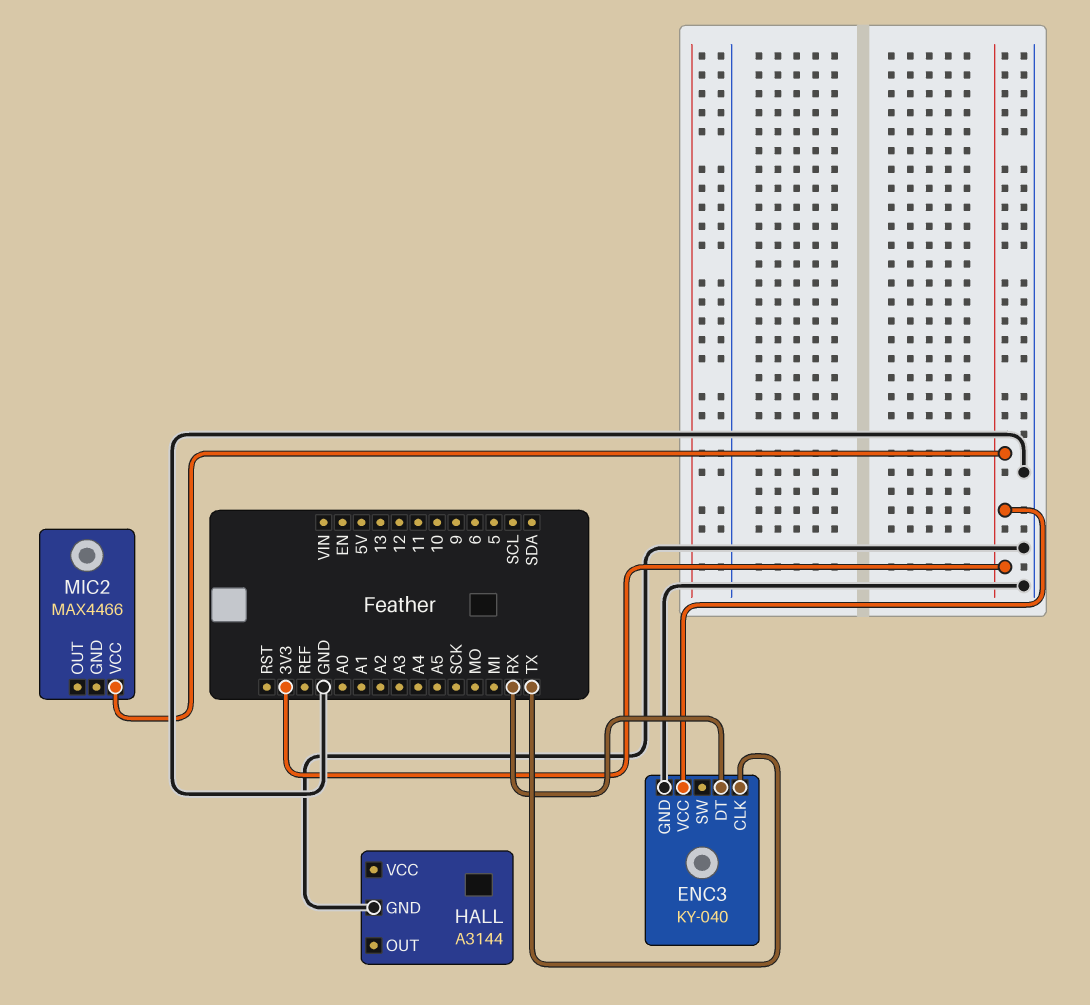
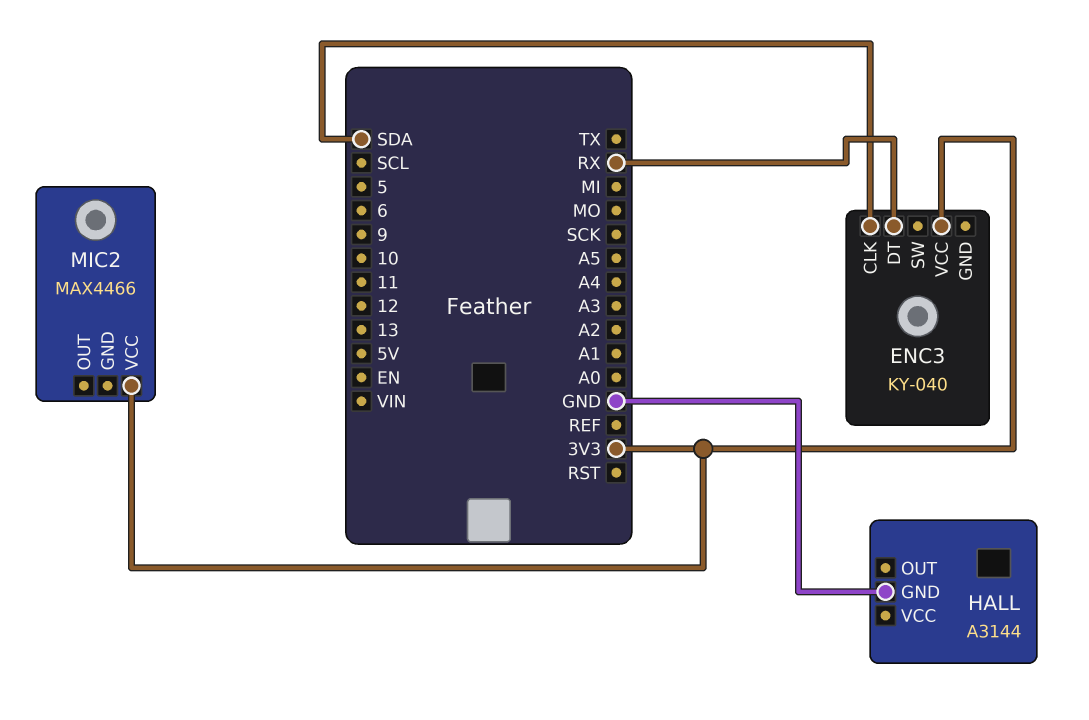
ENC3 pin CLK: TX -> SDA
ENC3 pin GND: GND -> none

